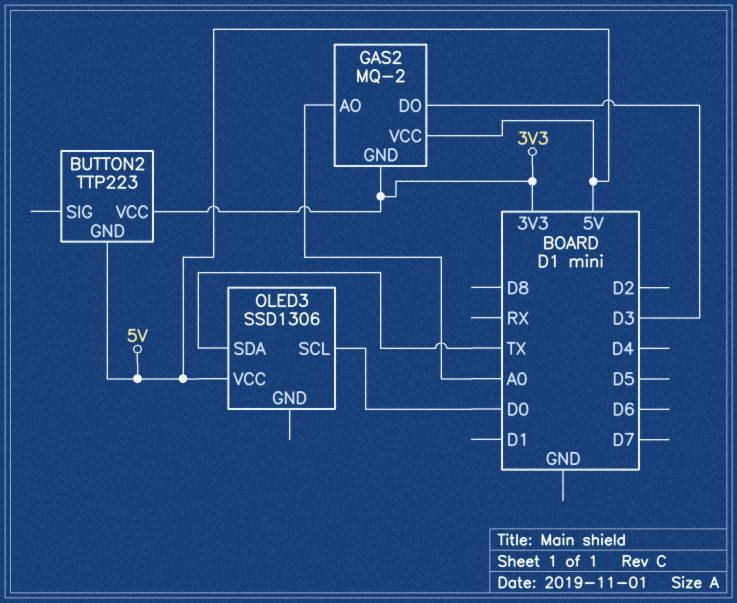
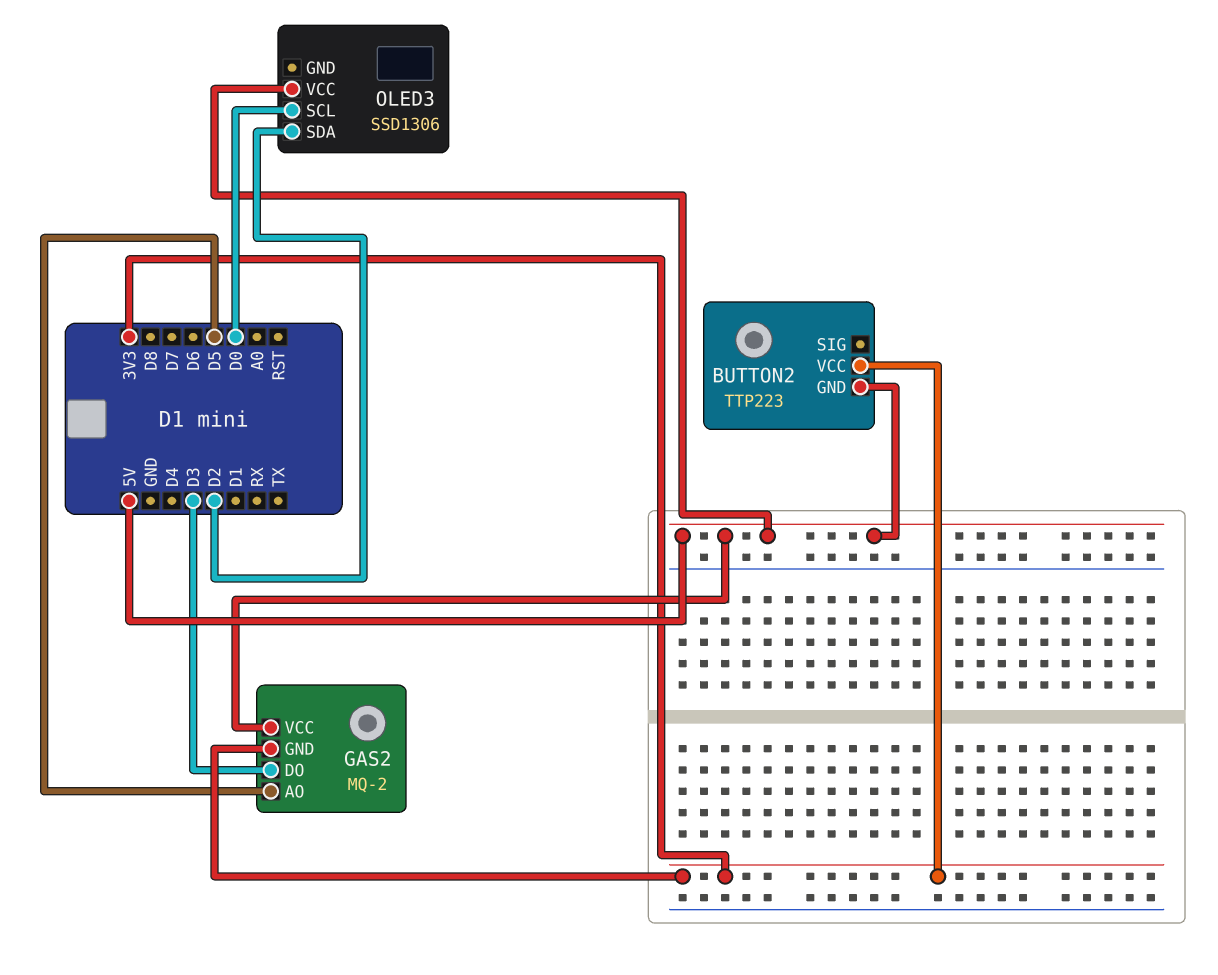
GAS2 pin AO: A0 -> D5
OLED3 pin SDA: TX -> D2

